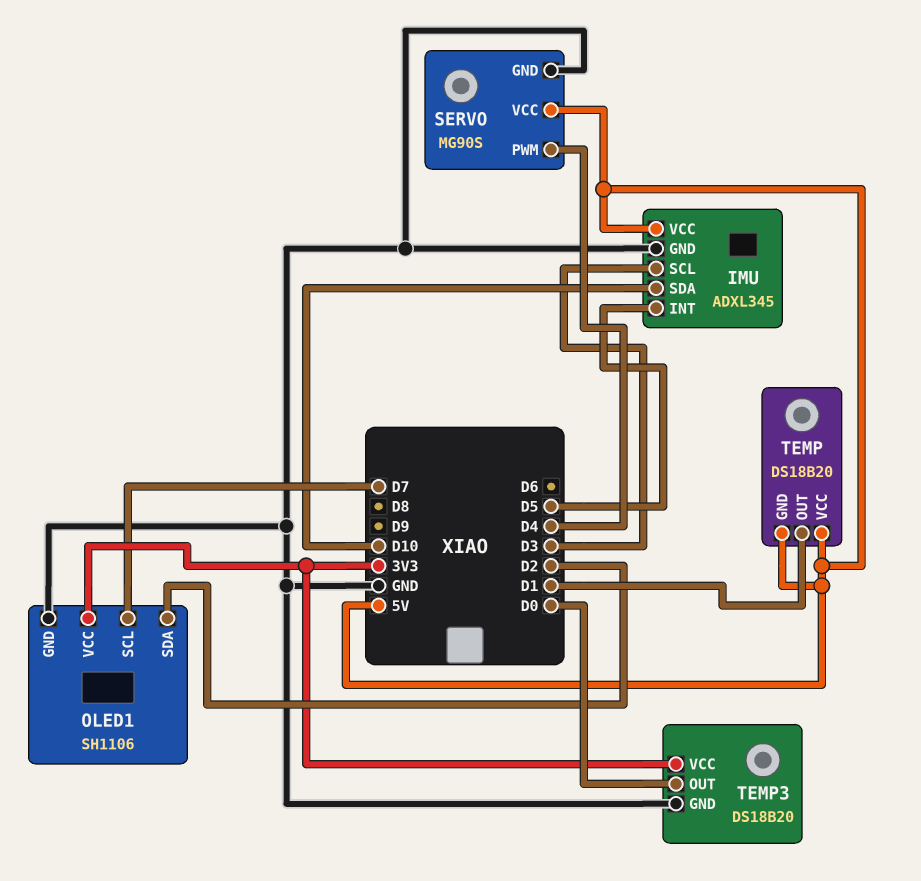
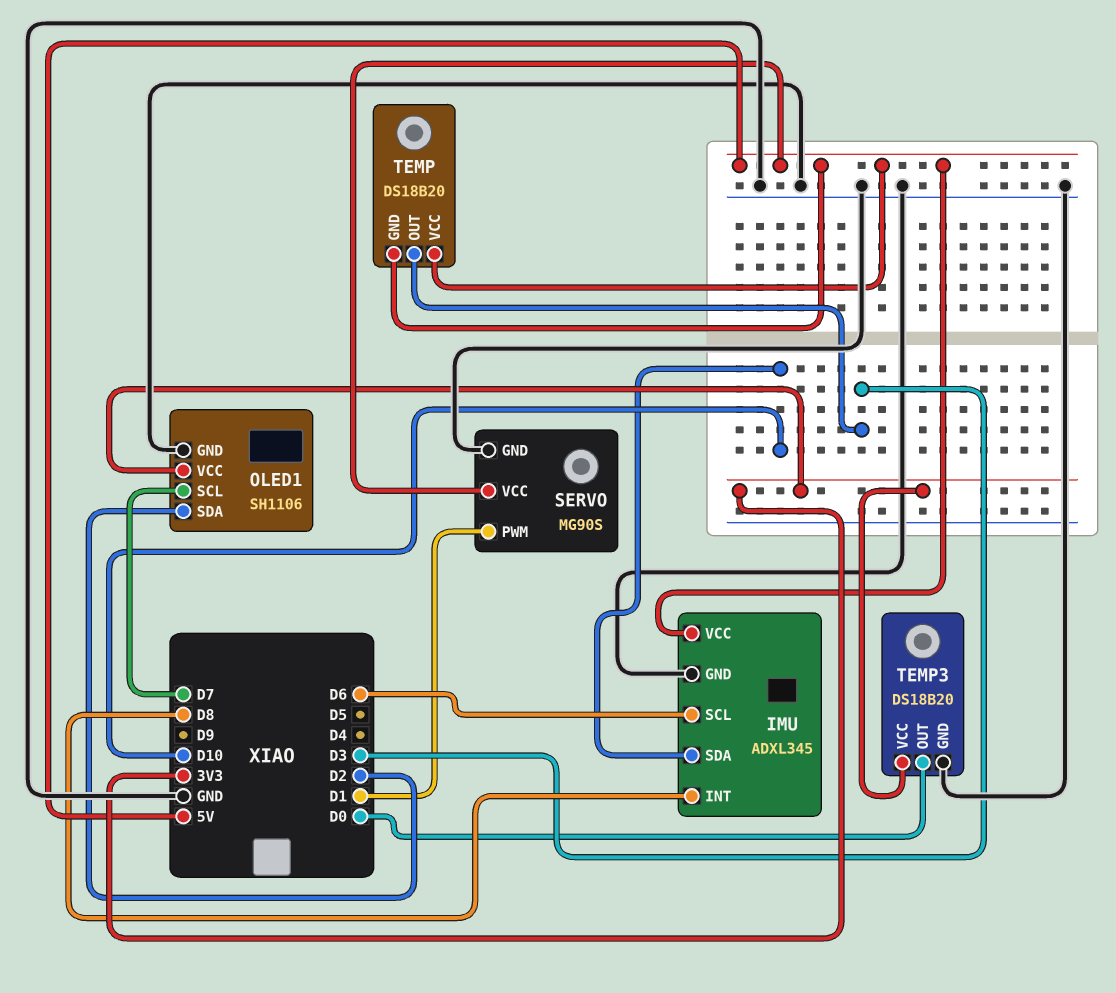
IMU pin INT: D5 -> D8
IMU pin SCL: D3 -> D6
SERVO pin PWM: D4 -> D1
TEMP pin OUT: D1 -> D3

